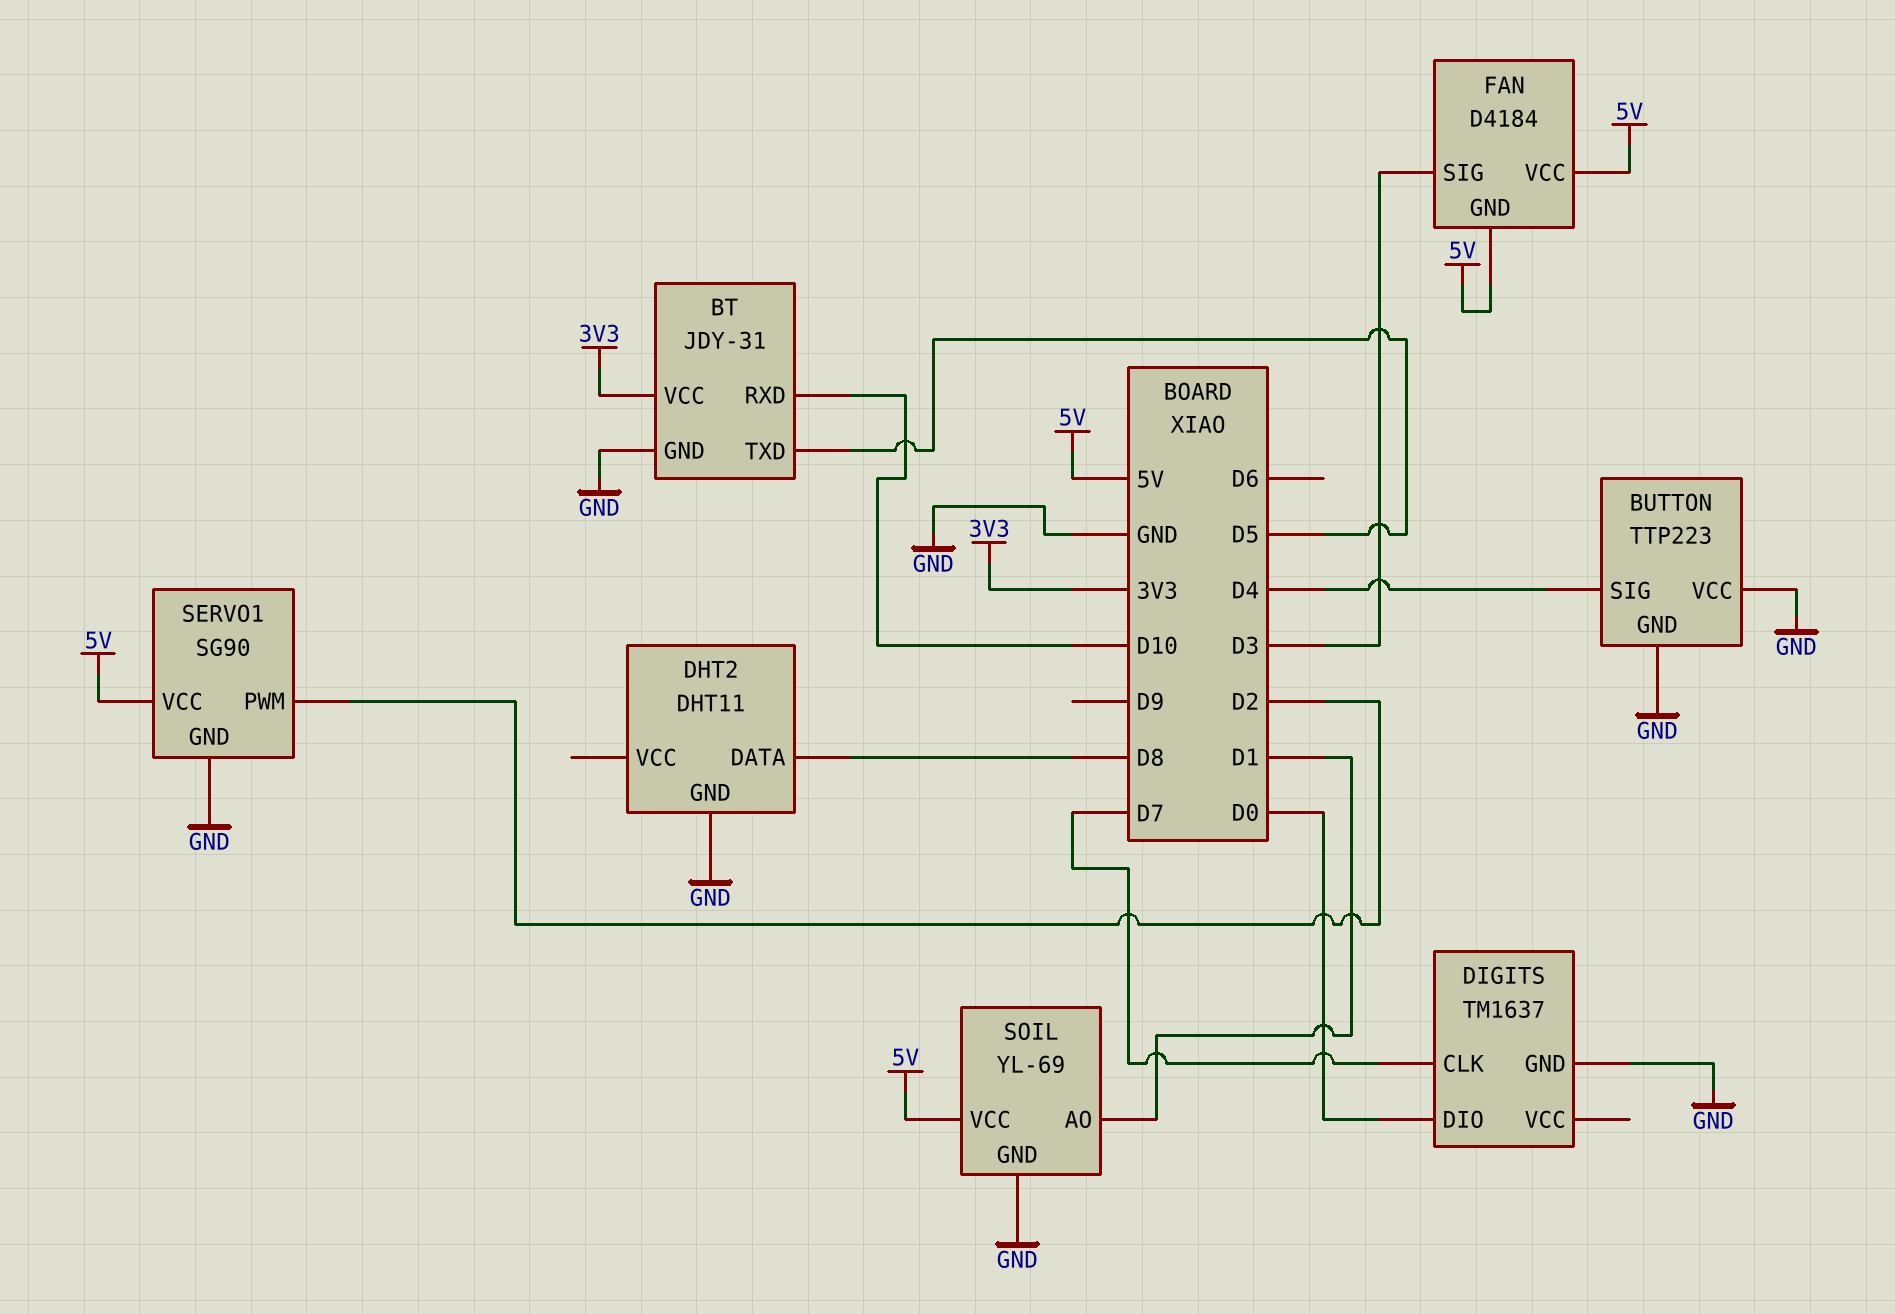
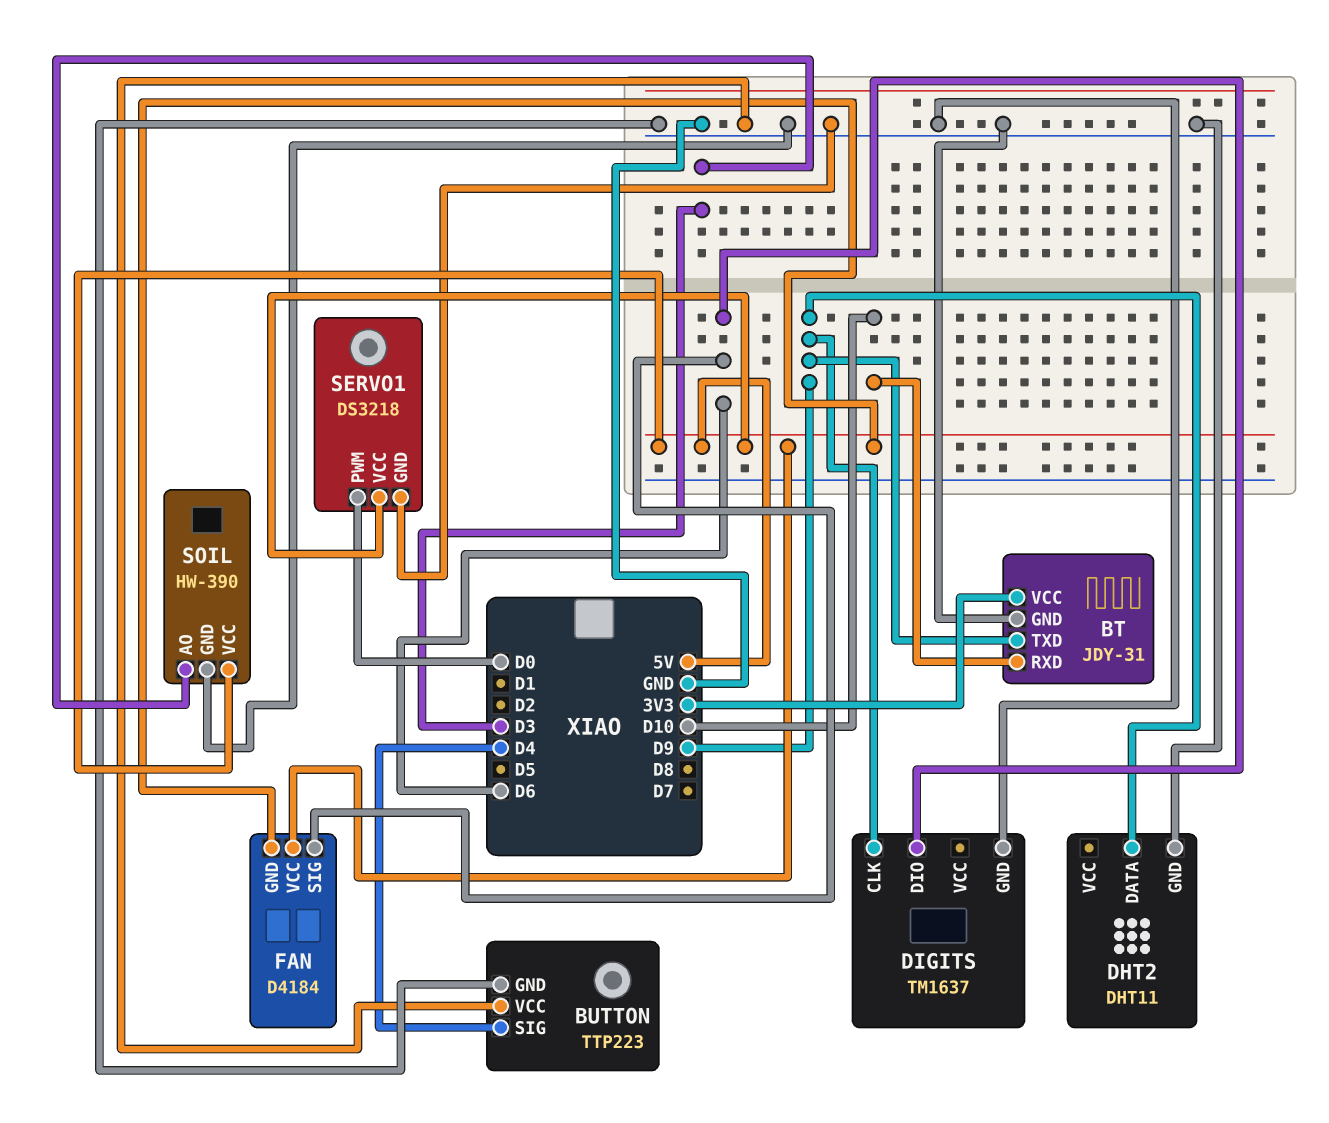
BT pin TXD: D5 -> D9
DHT2 pin DATA: D8 -> D9
DIGITS pin CLK: D7 -> D9
DIGITS pin DIO: D0 -> D6
FAN pin SIG: D3 -> D6
SERVO1: SG90 -> DS3218
SERVO1 pin PWM: D2 -> D0
SOIL: YL-69 -> HW-390
SOIL pin AO: D1 -> D3

